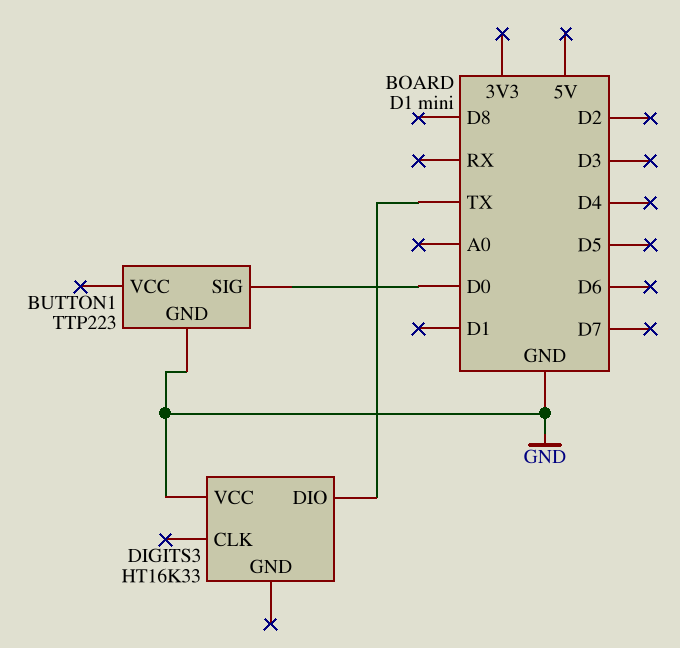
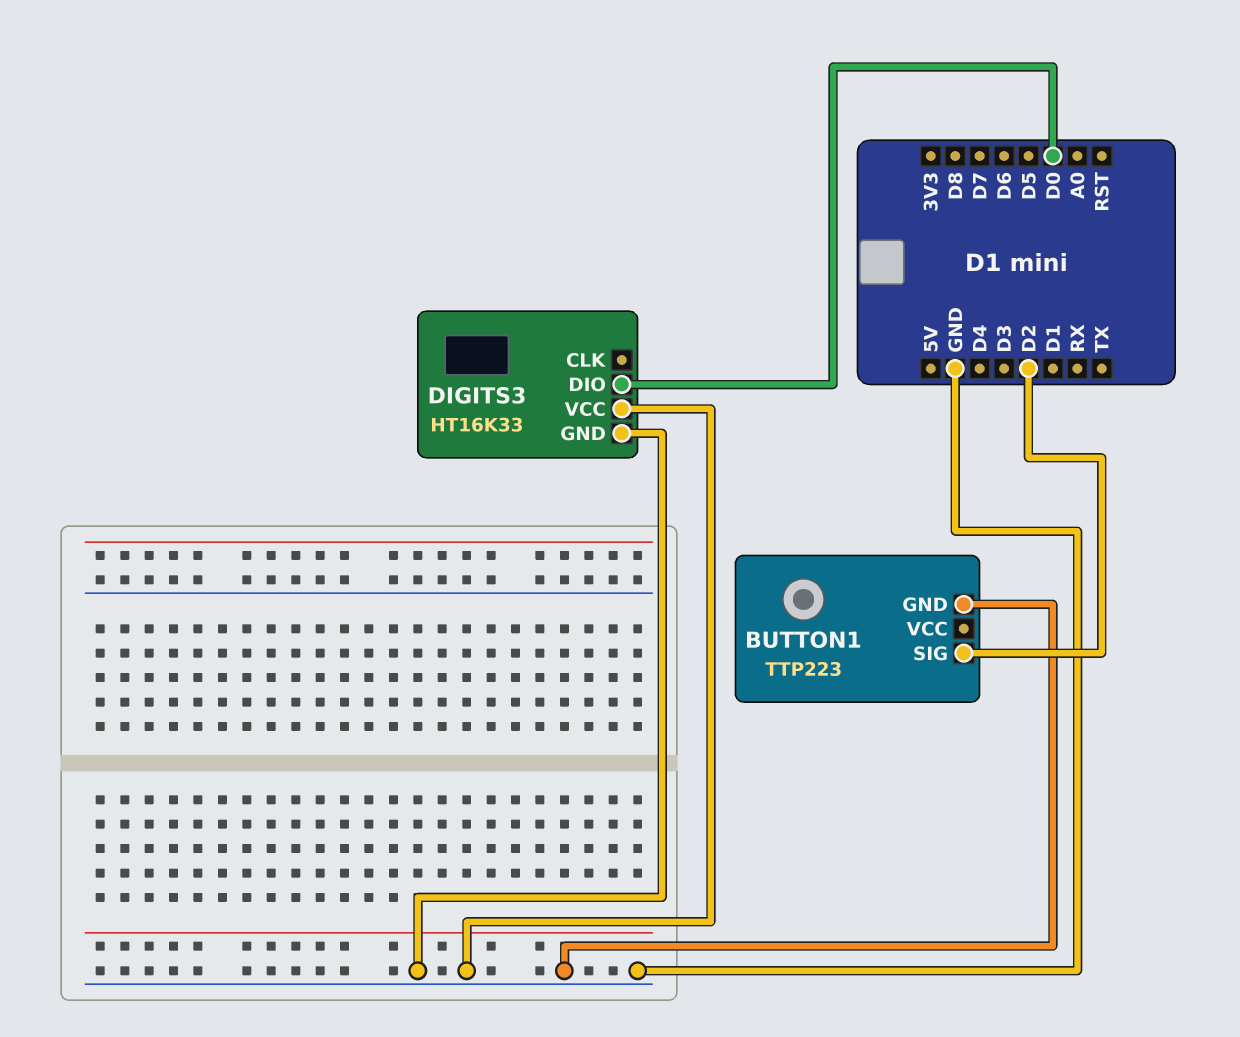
BUTTON1 pin SIG: D0 -> D2
DIGITS3 pin DIO: TX -> D0
DIGITS3 pin GND: none -> GND

